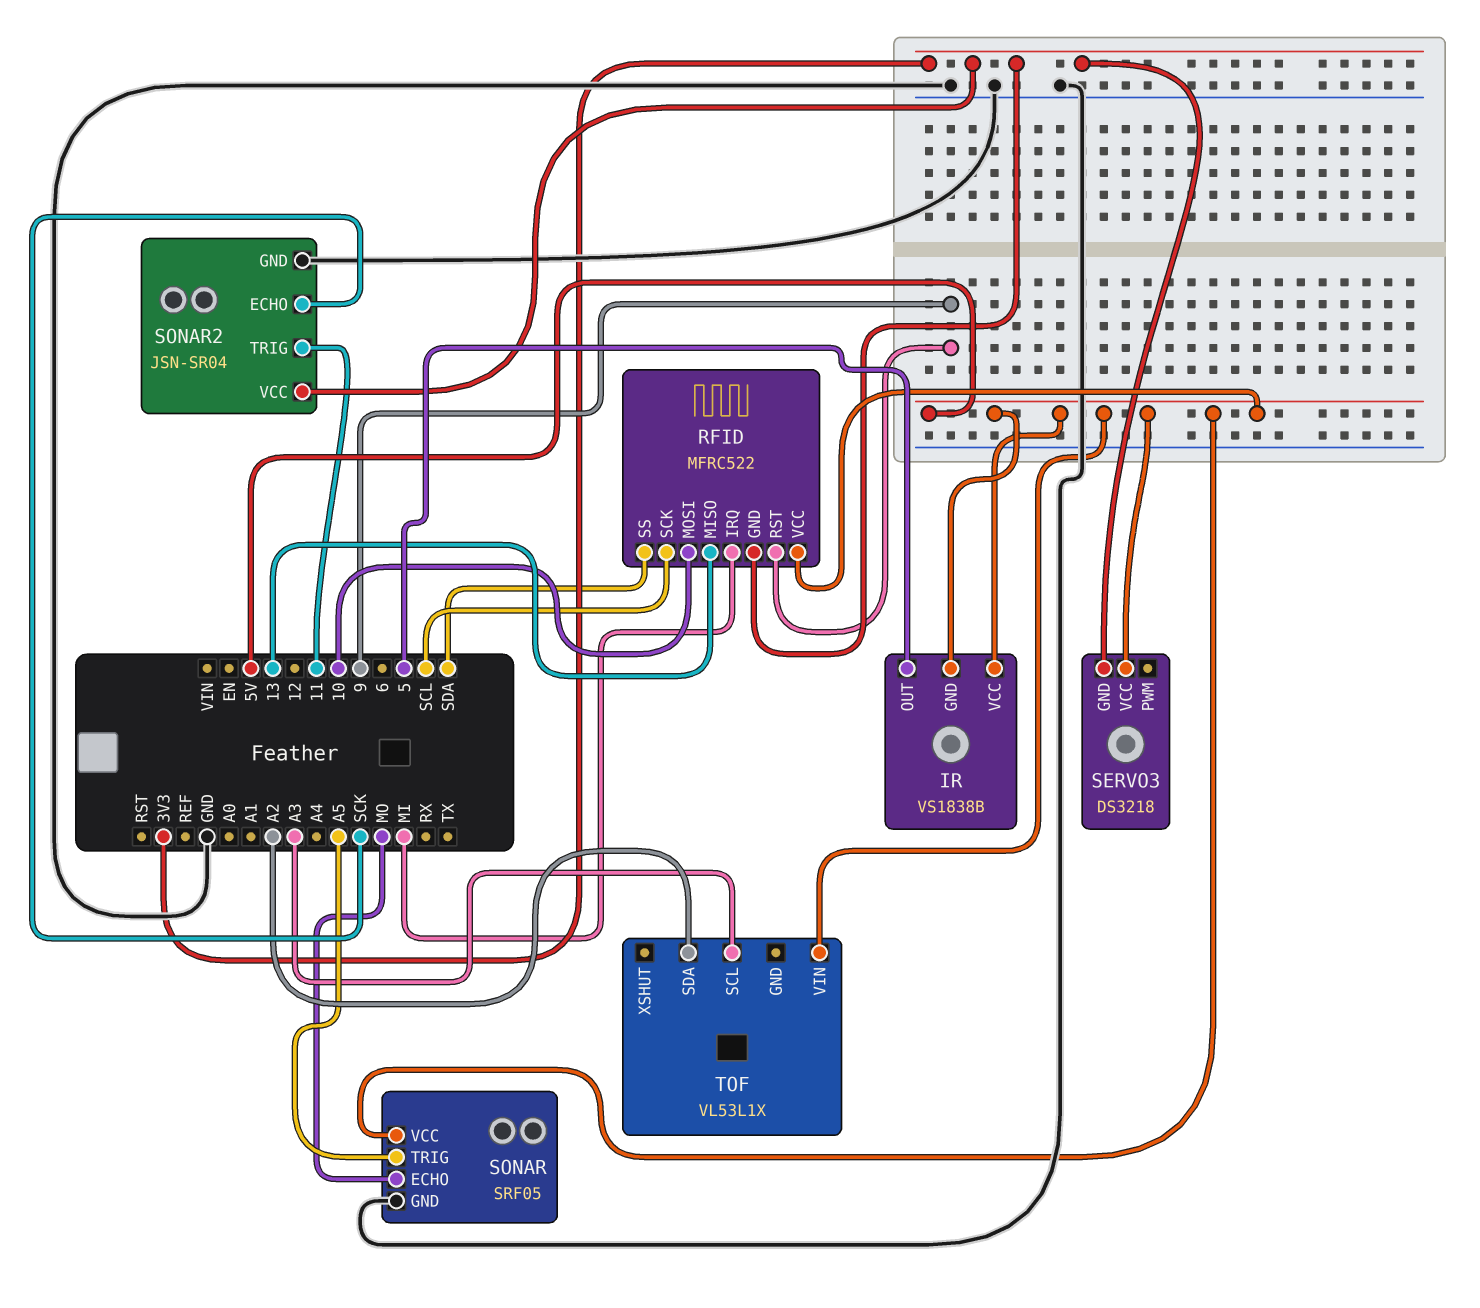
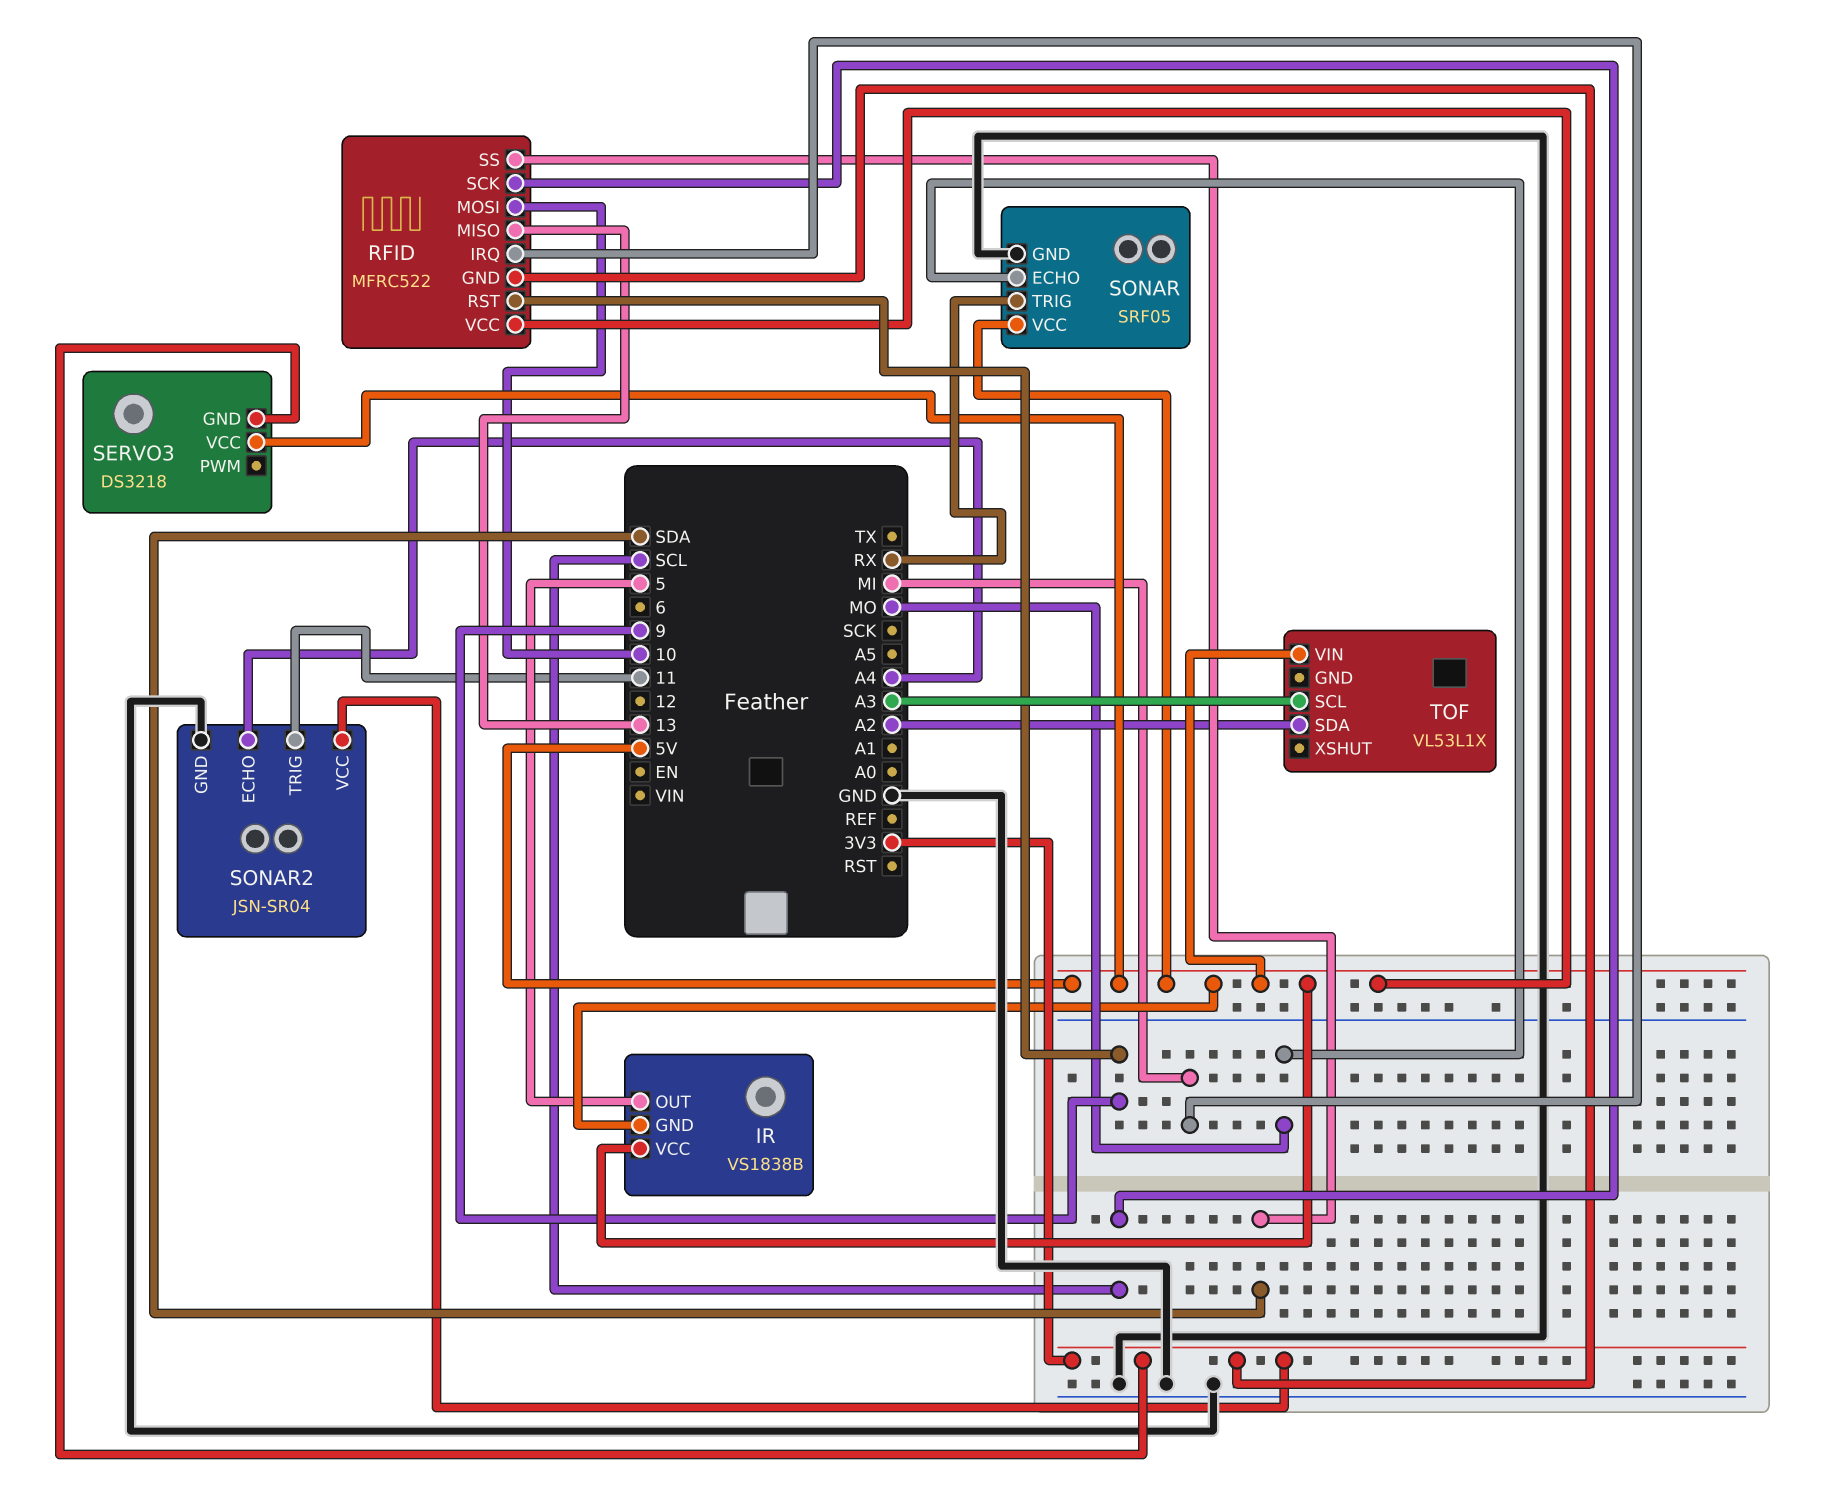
SONAR pin TRIG: A5 -> RX
SONAR2 pin ECHO: SCK -> A4

